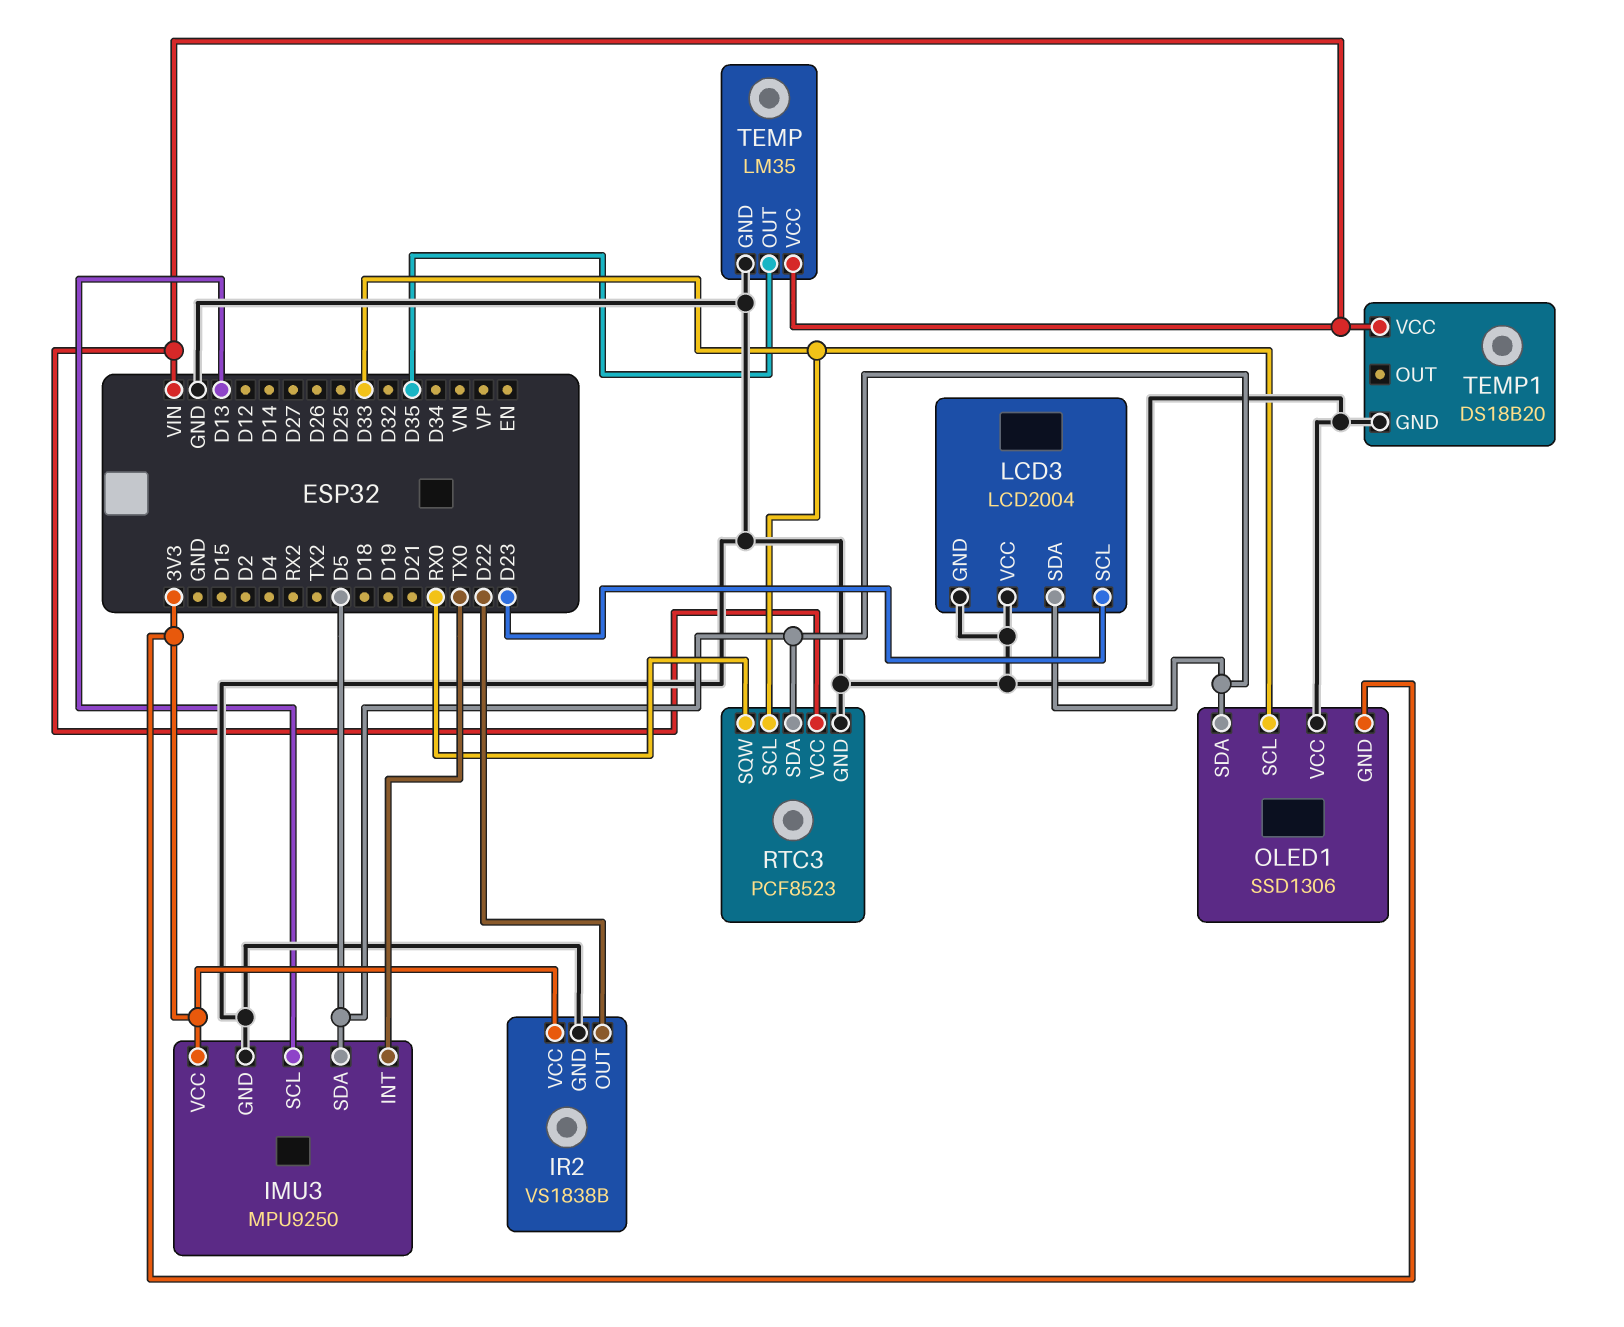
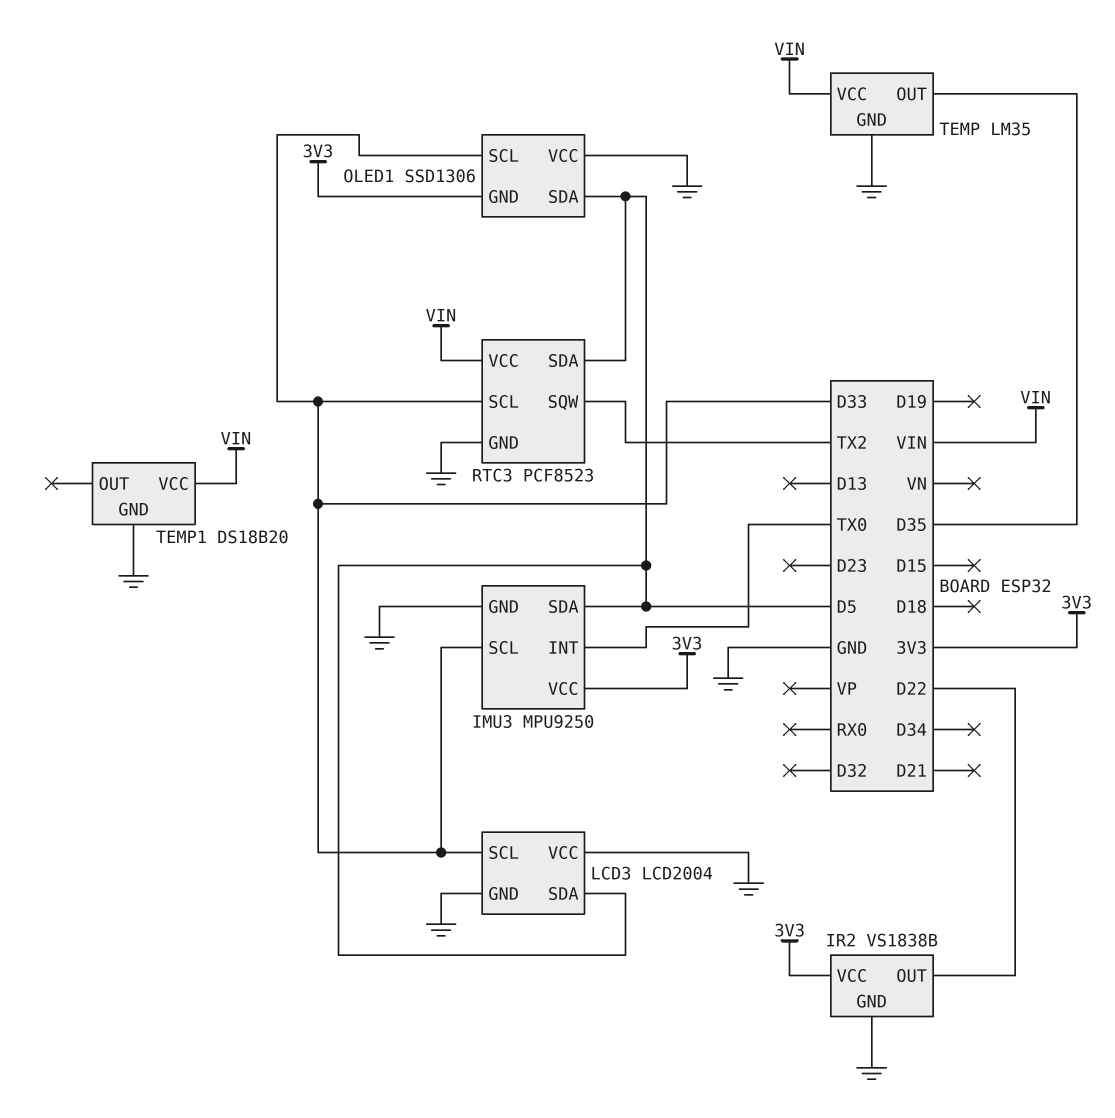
IMU3 pin SCL: D13 -> D33
LCD3 pin SCL: D23 -> D33
RTC3 pin SQW: RX0 -> TX2

